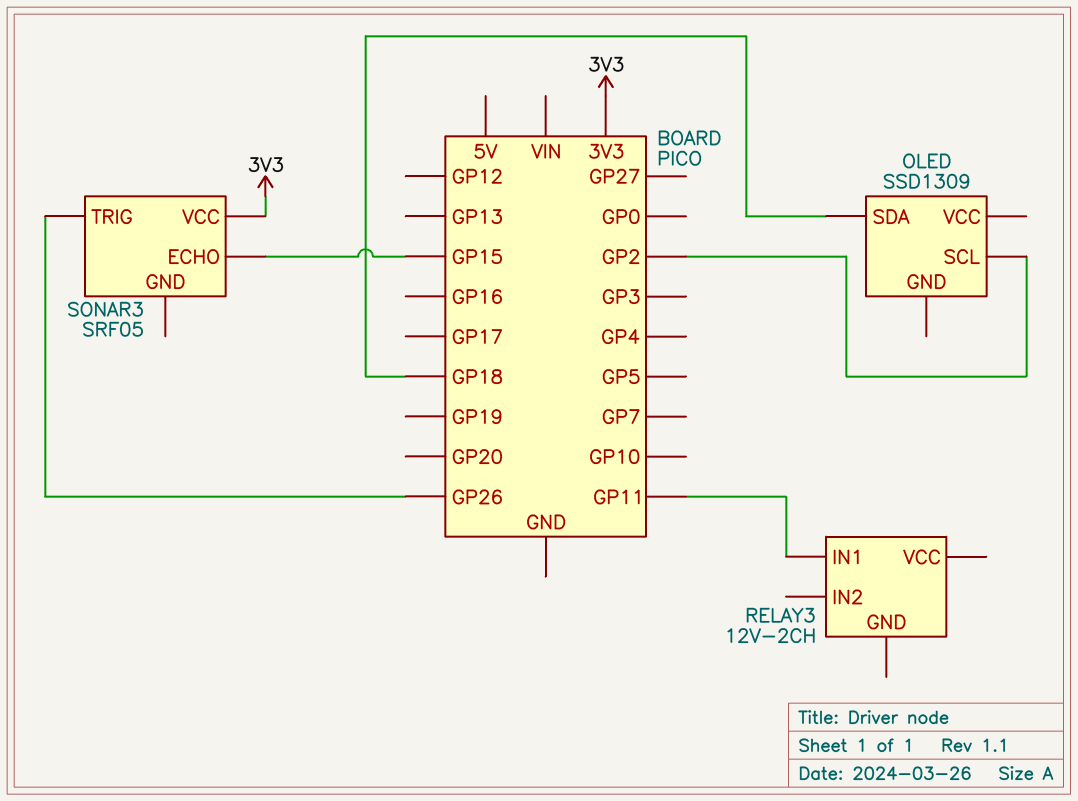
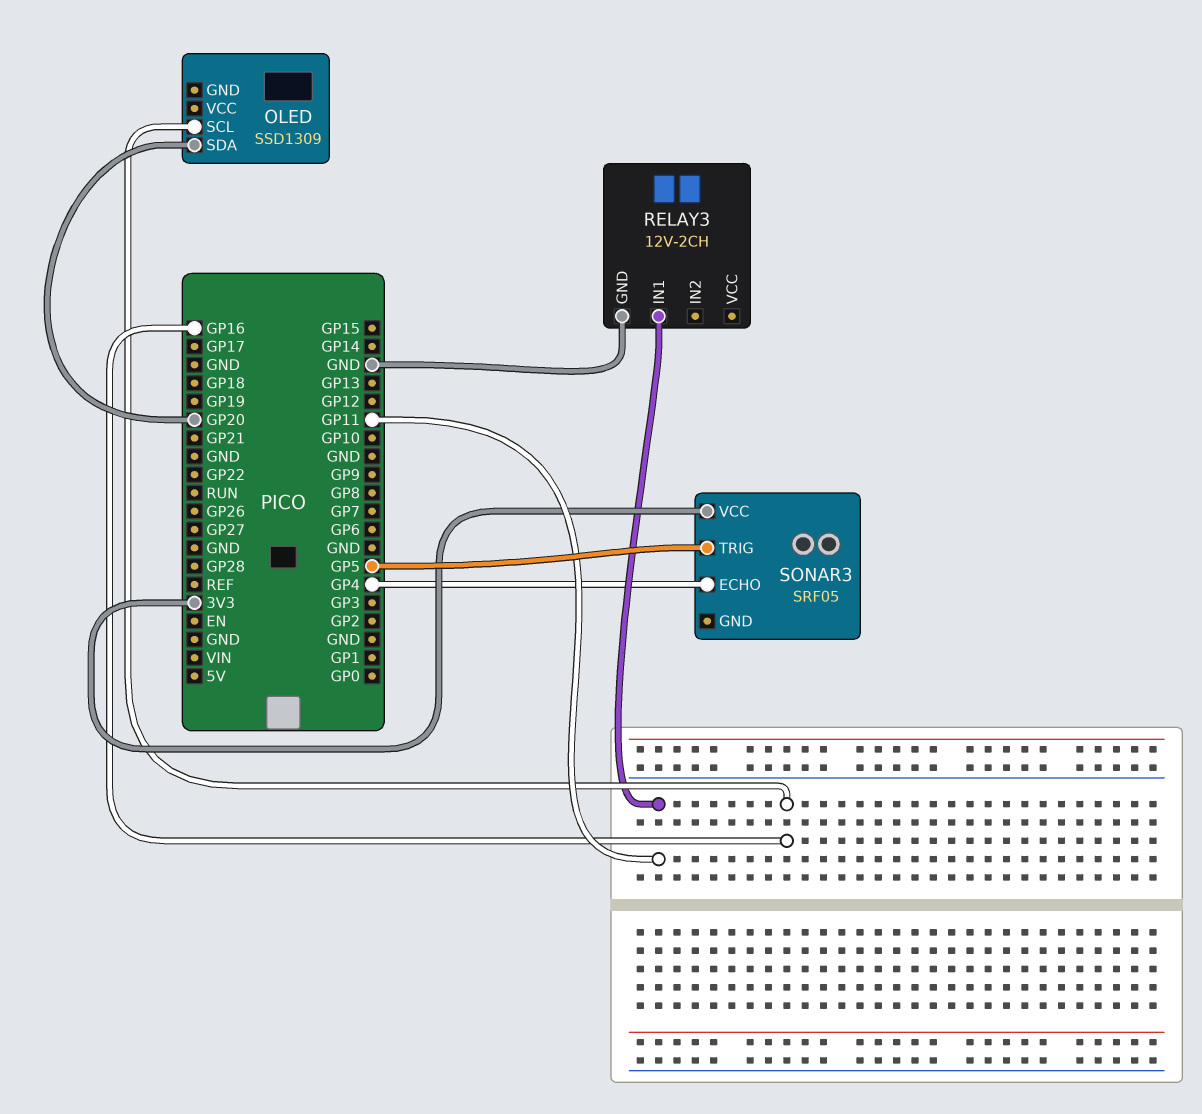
OLED pin SCL: GP2 -> GP16
OLED pin SDA: GP18 -> GP20
RELAY3 pin GND: none -> GND
SONAR3 pin ECHO: GP15 -> GP4
SONAR3 pin TRIG: GP26 -> GP5

